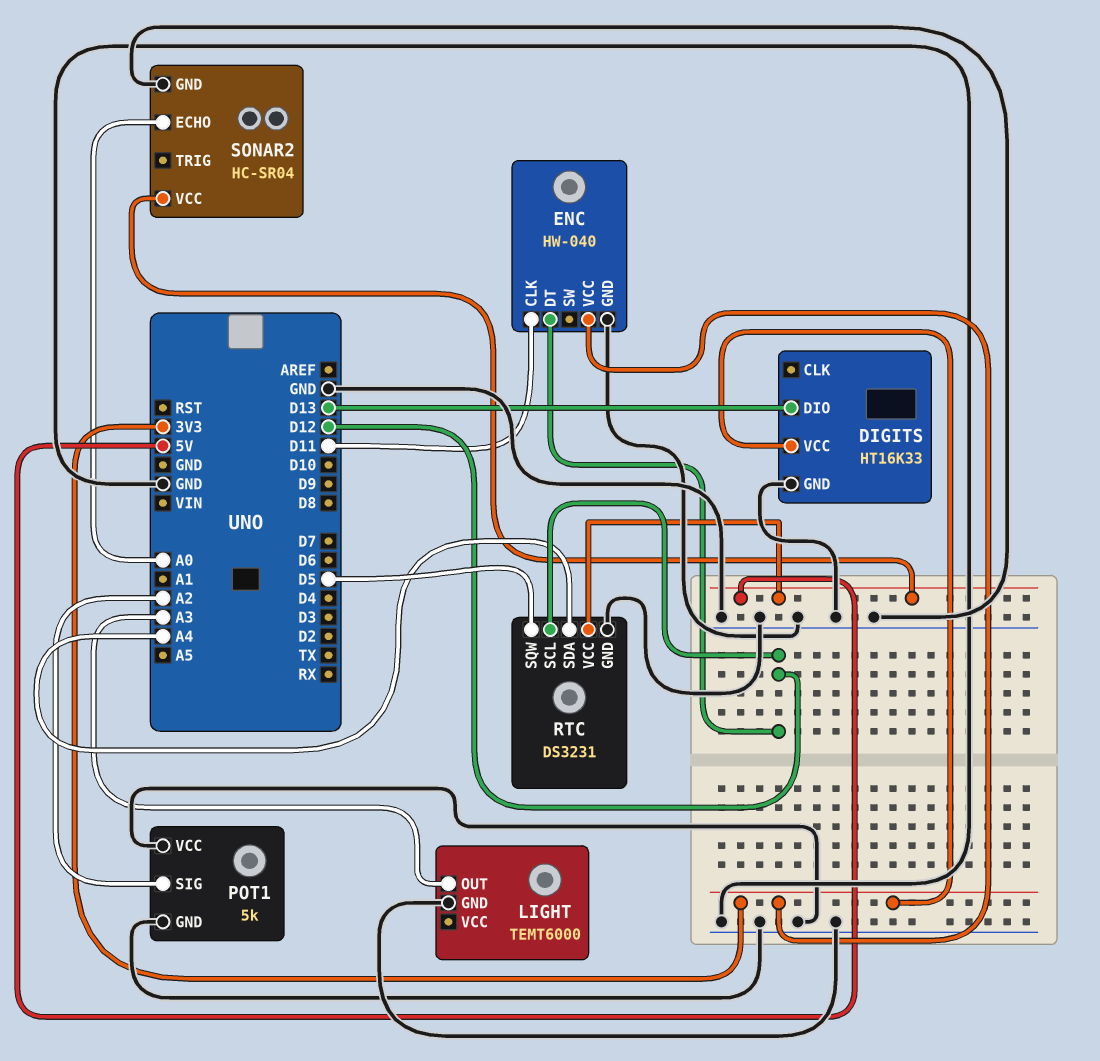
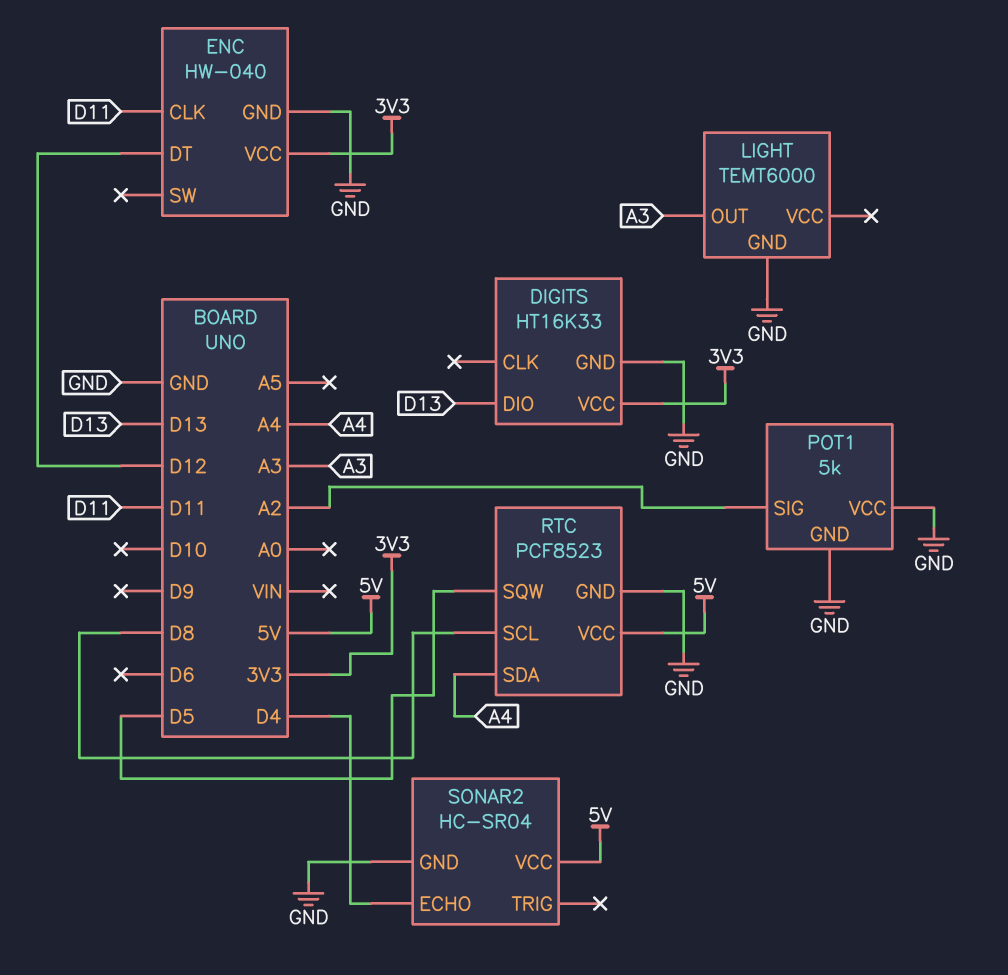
RTC: DS3231 -> PCF8523
RTC pin SCL: D12 -> D8
SONAR2 pin ECHO: A0 -> D4

